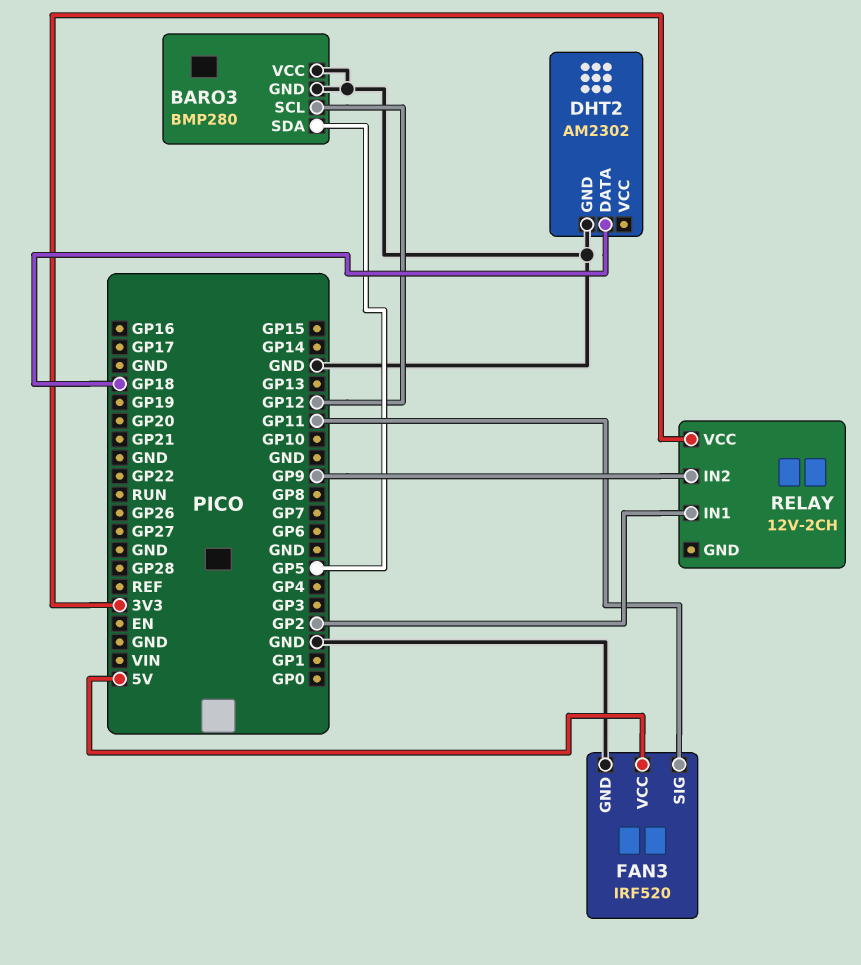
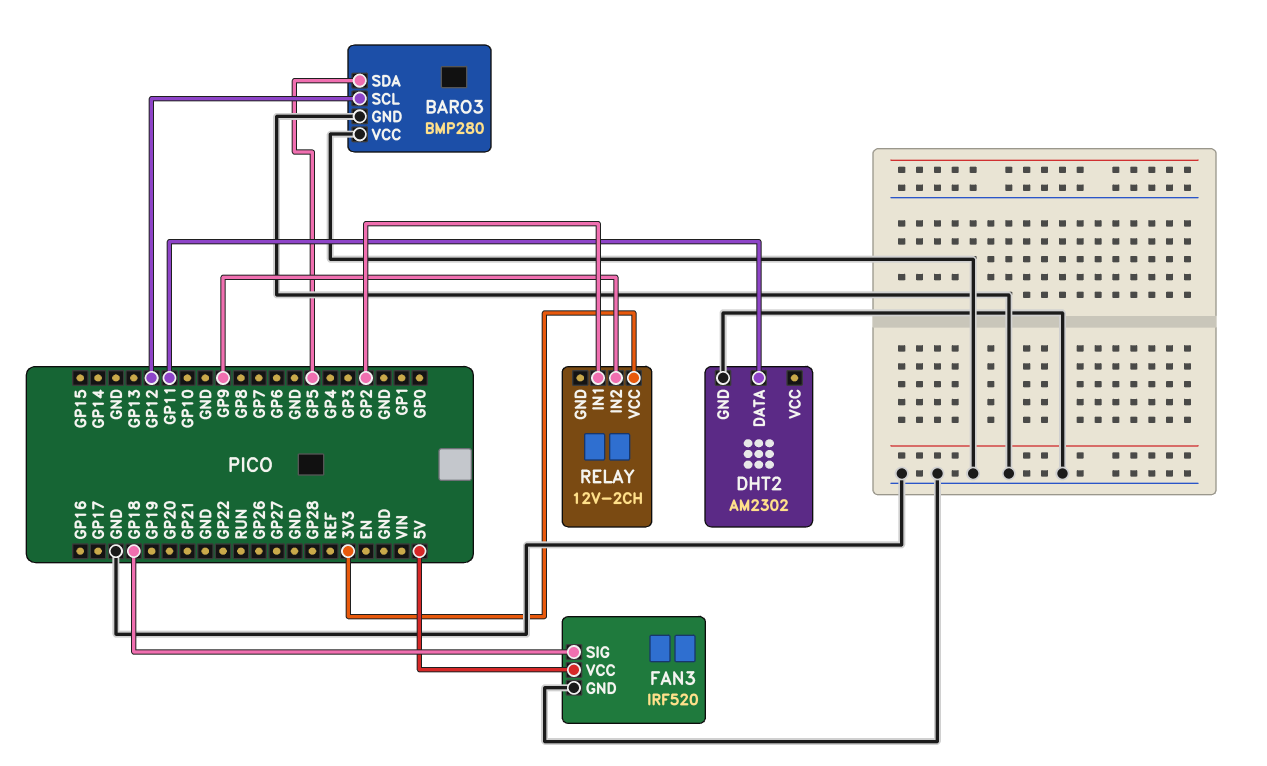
DHT2 pin DATA: GP18 -> GP11
FAN3 pin SIG: GP11 -> GP18

